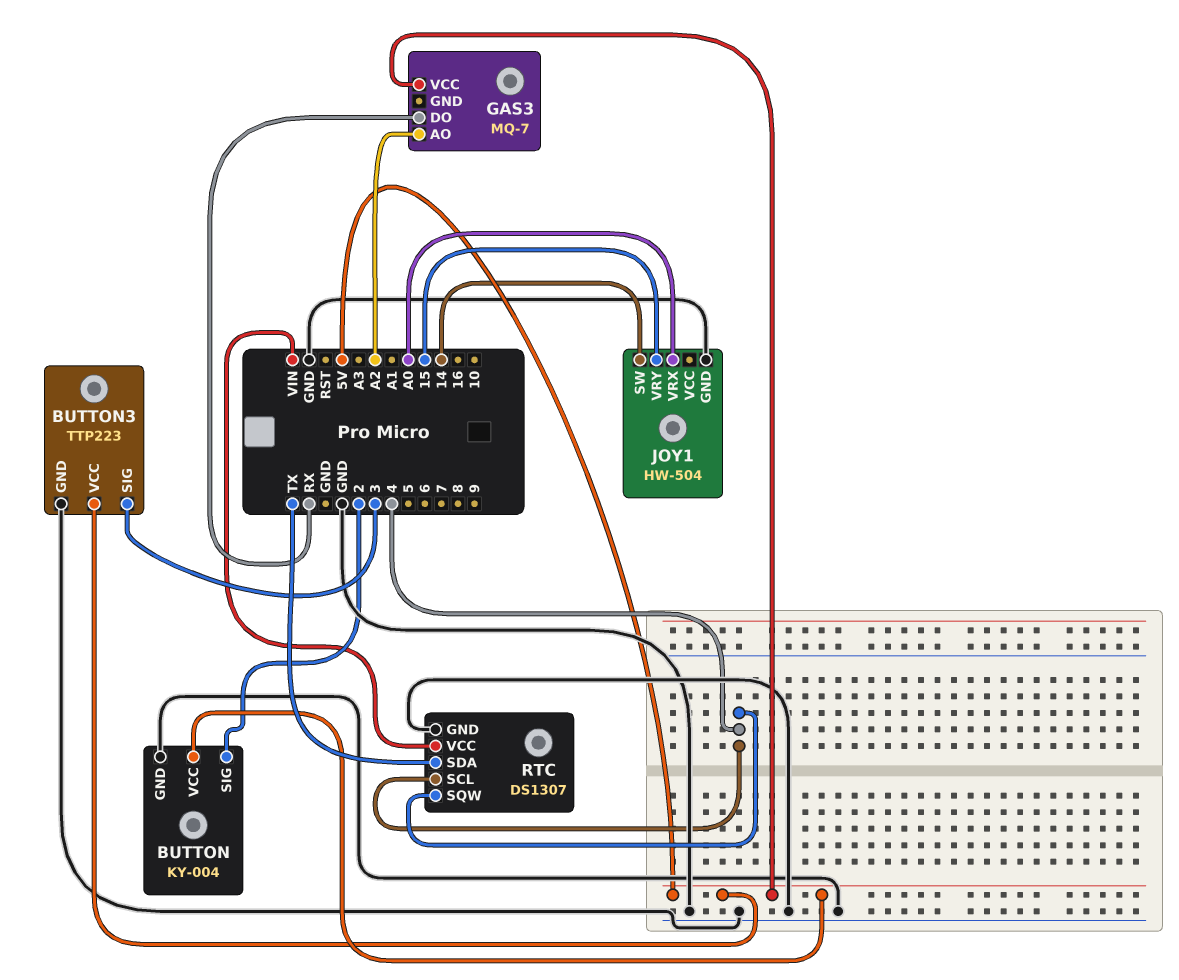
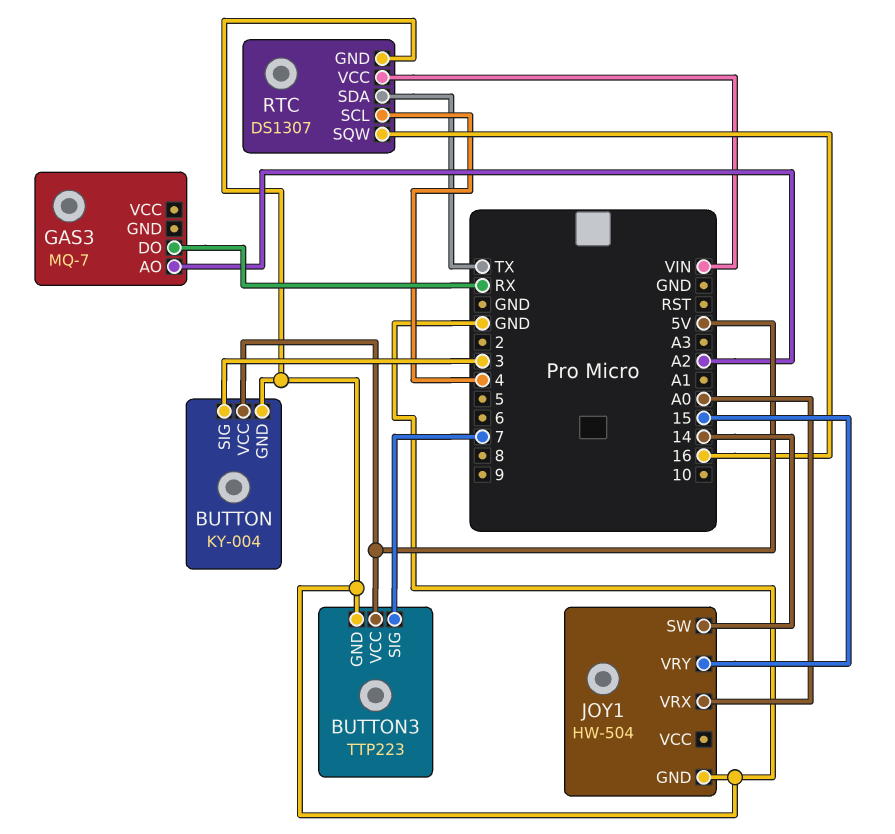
BUTTON pin SIG: 2 -> 3
BUTTON3 pin SIG: 3 -> 7
GAS3 pin VCC: 5V -> none
RTC pin SQW: 4 -> 16

